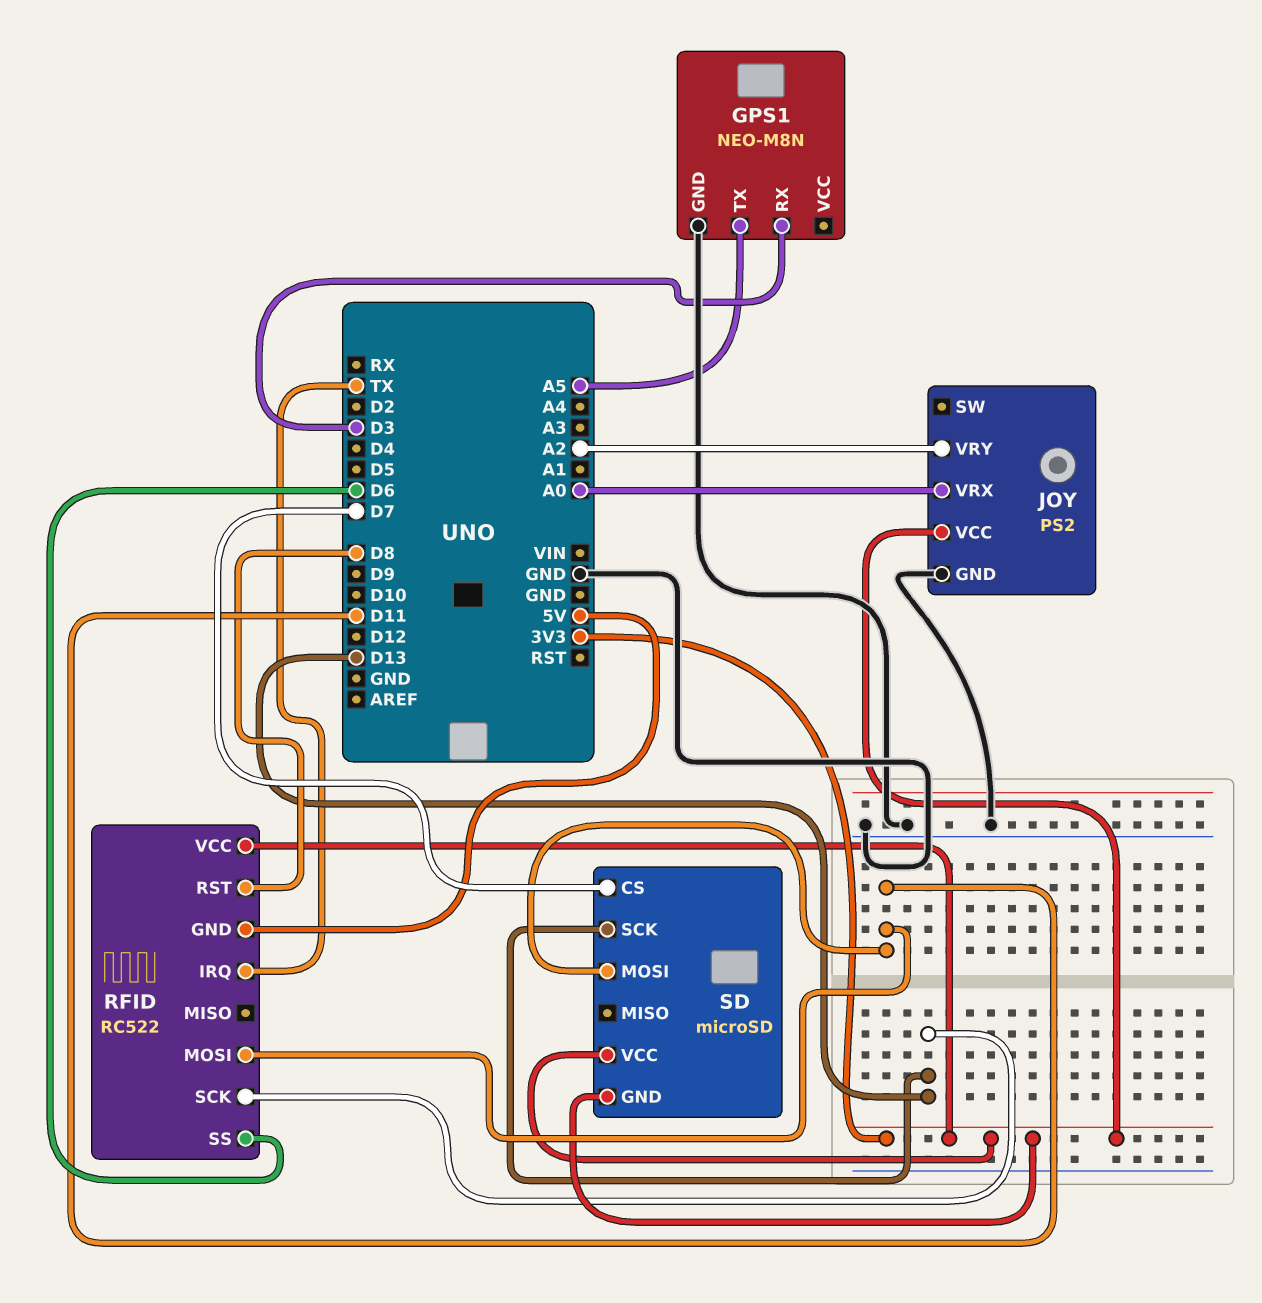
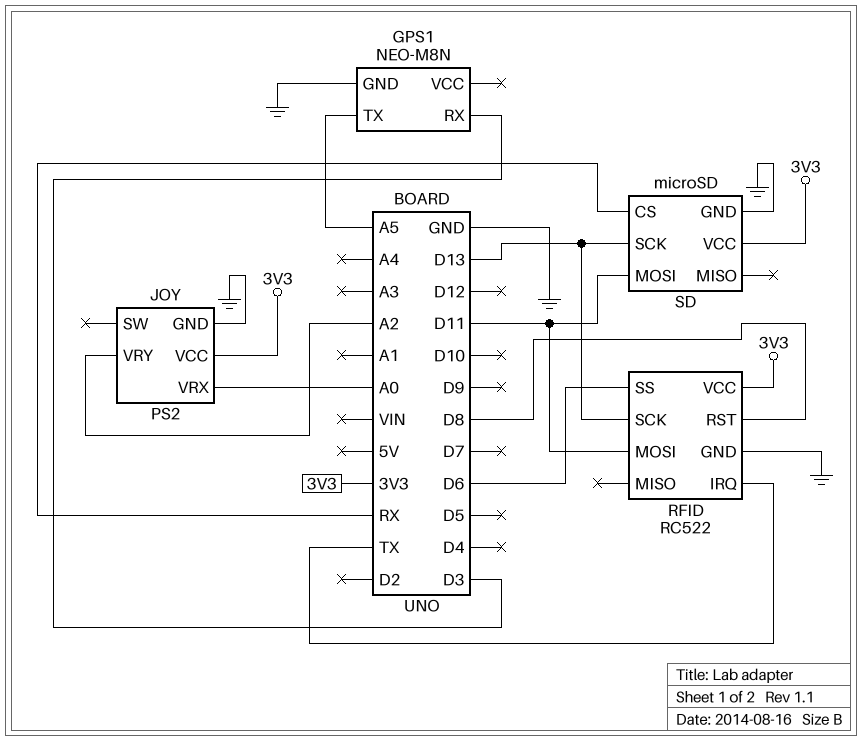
RFID pin GND: 5V -> GND
SD pin CS: D7 -> RX
SD pin GND: 3V3 -> GND

